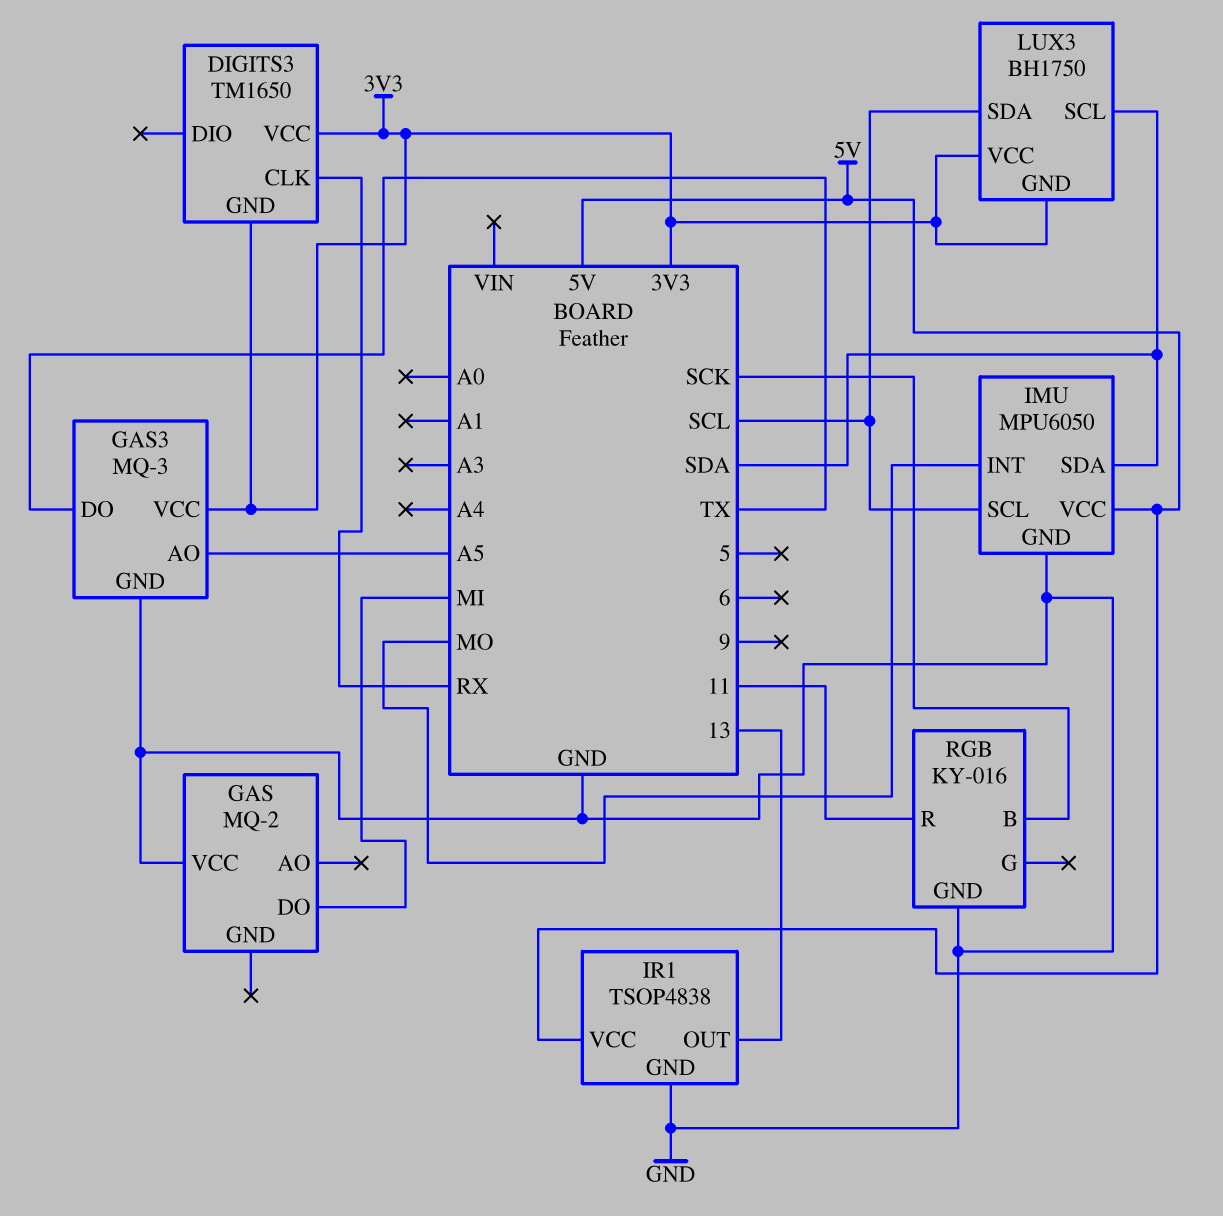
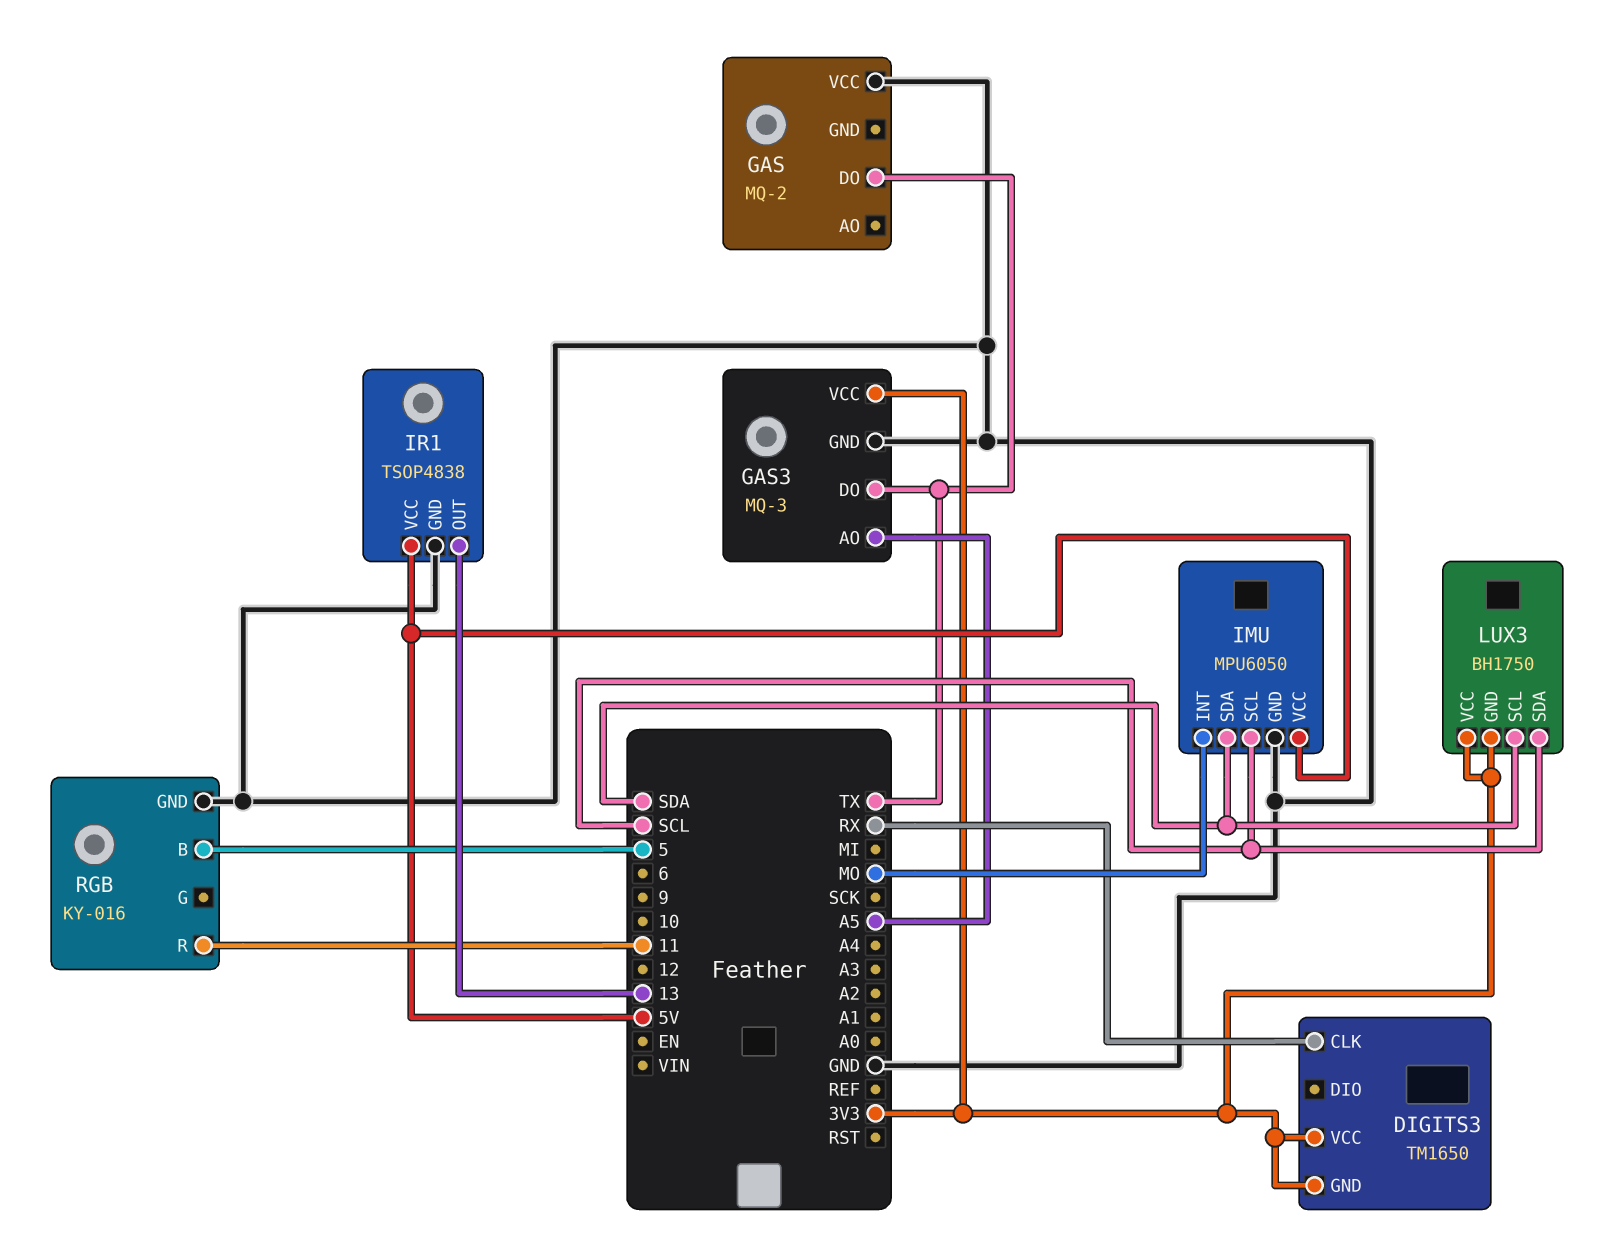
GAS pin DO: MI -> TX
RGB pin B: SCK -> 5

